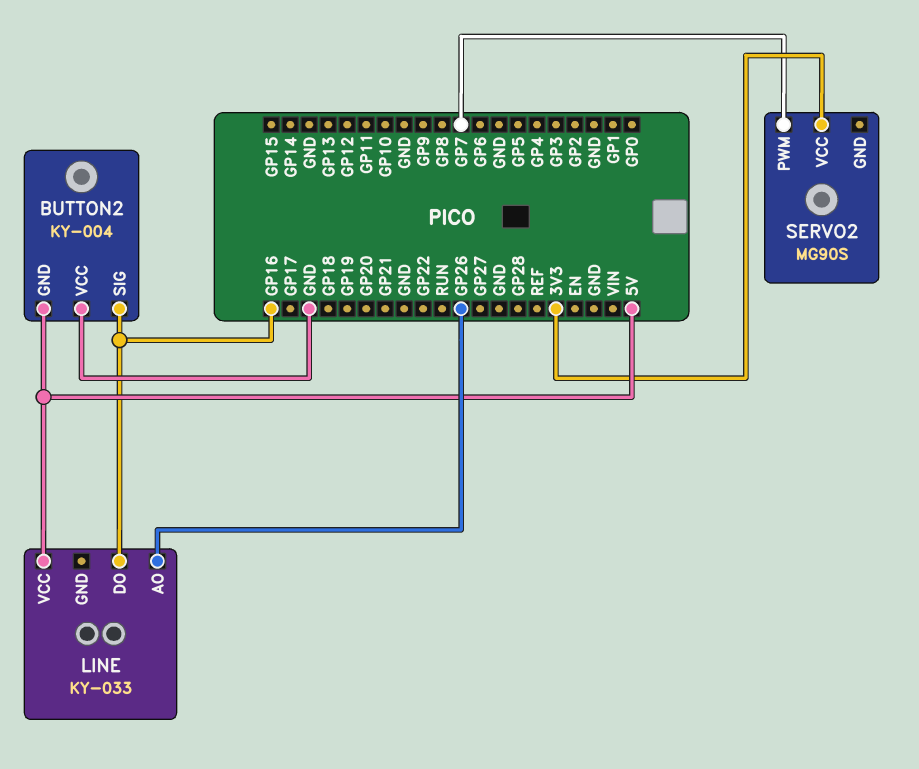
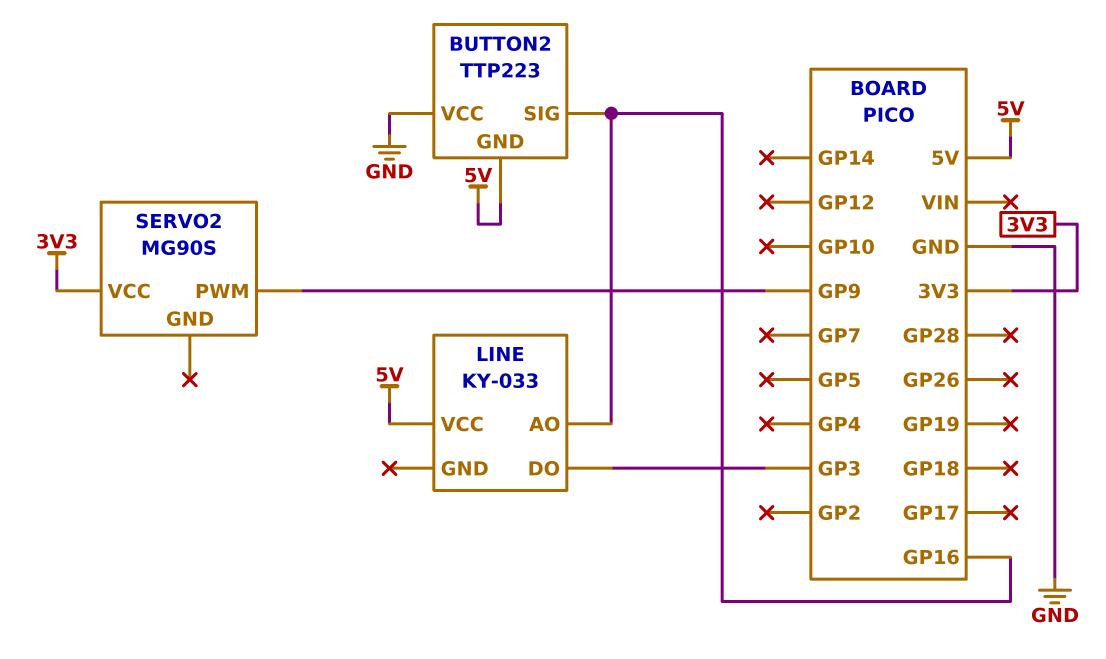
BUTTON2: KY-004 -> TTP223
LINE pin AO: GP26 -> GP16
LINE pin DO: GP16 -> GP3
SERVO2 pin PWM: GP7 -> GP9

